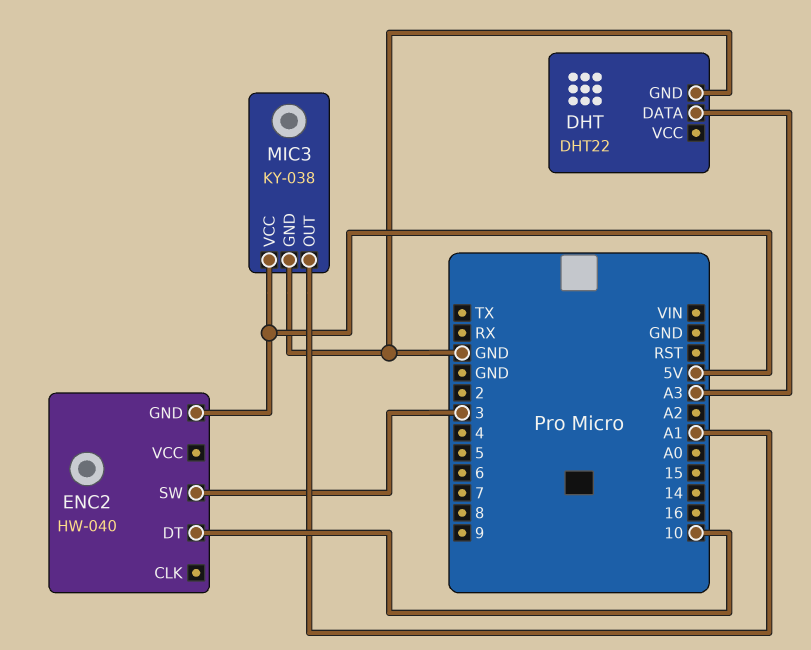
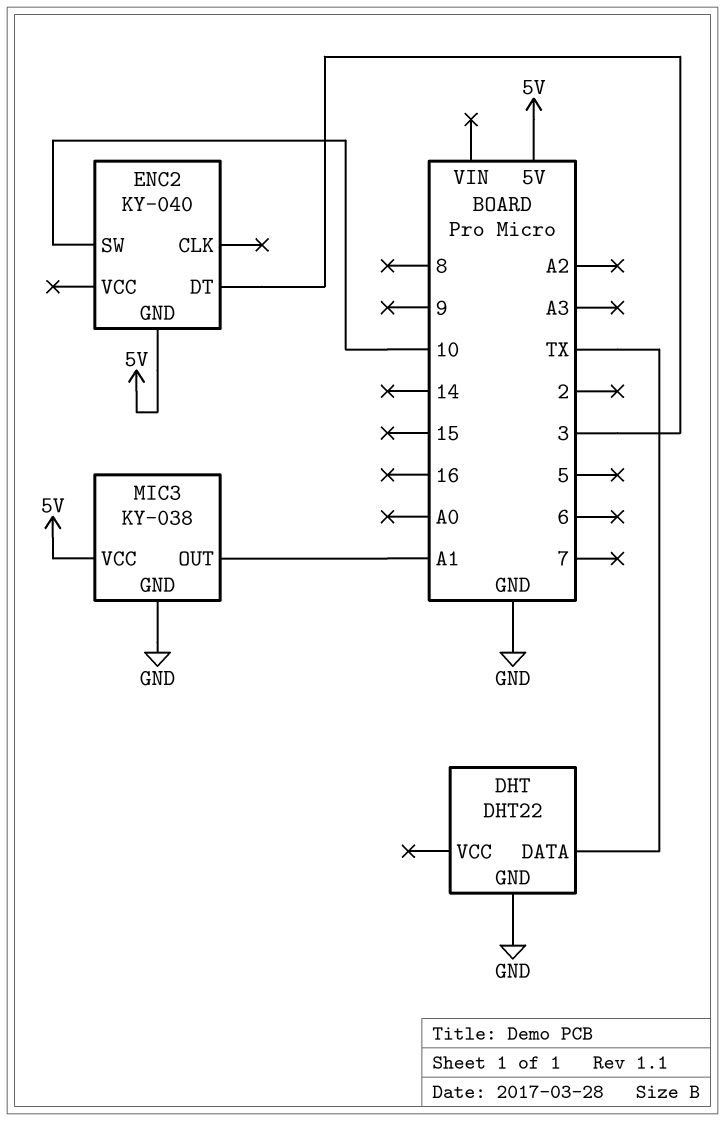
DHT pin DATA: A3 -> TX
ENC2: HW-040 -> KY-040
ENC2 pin DT: 10 -> 3
ENC2 pin SW: 3 -> 10

